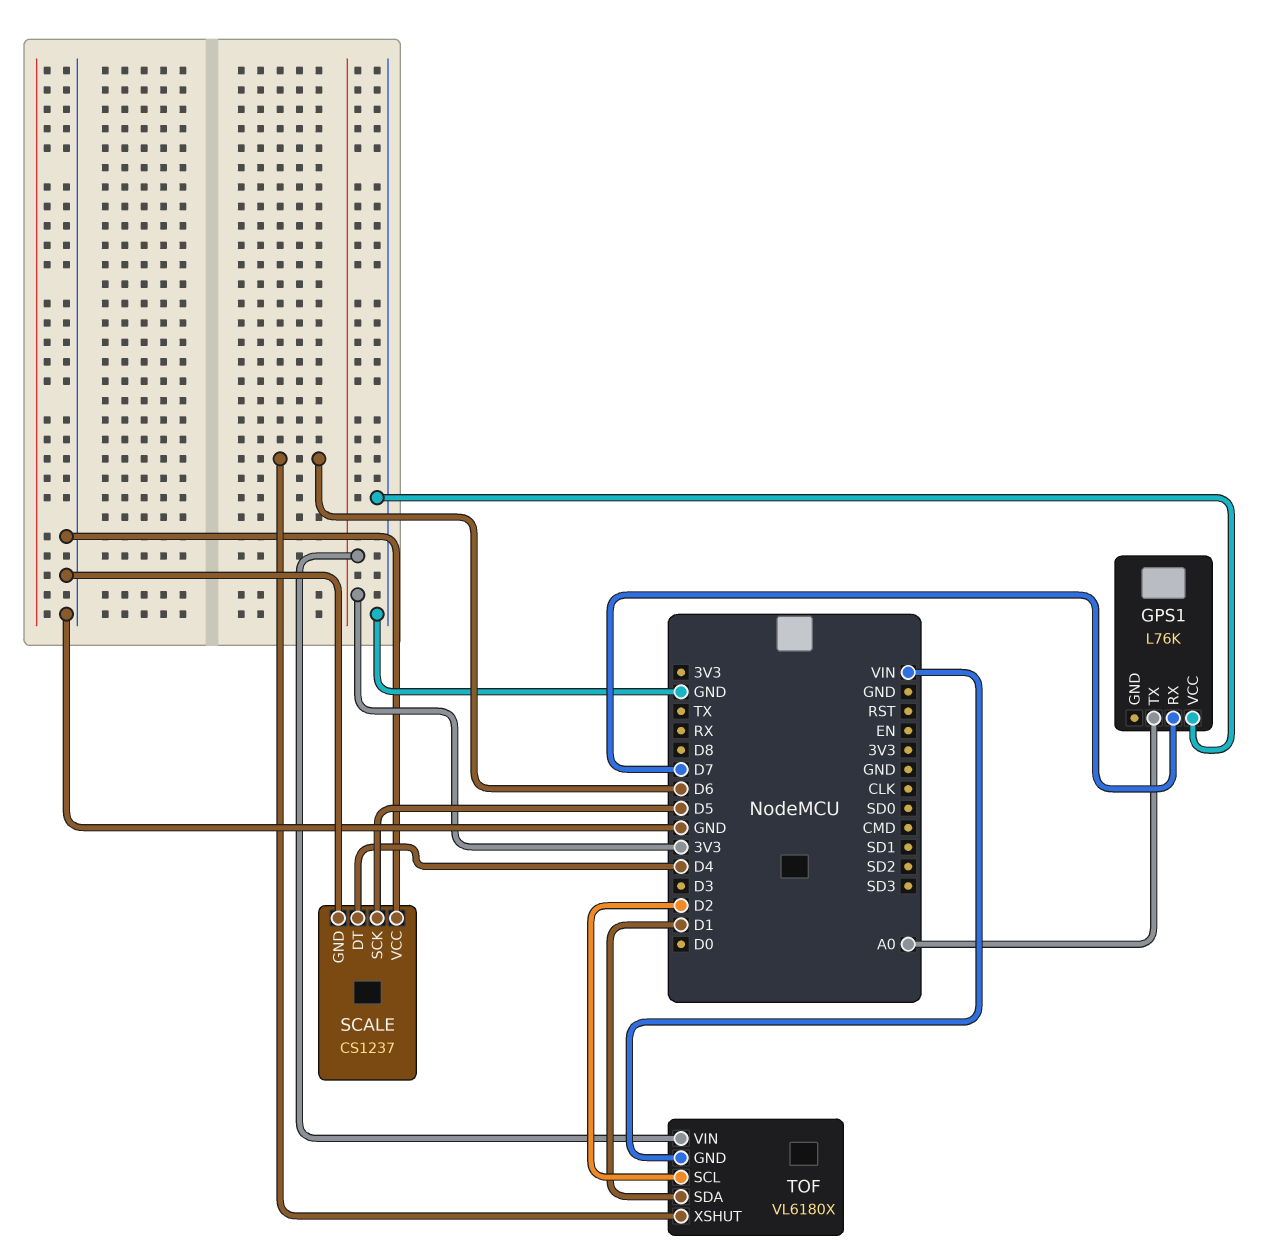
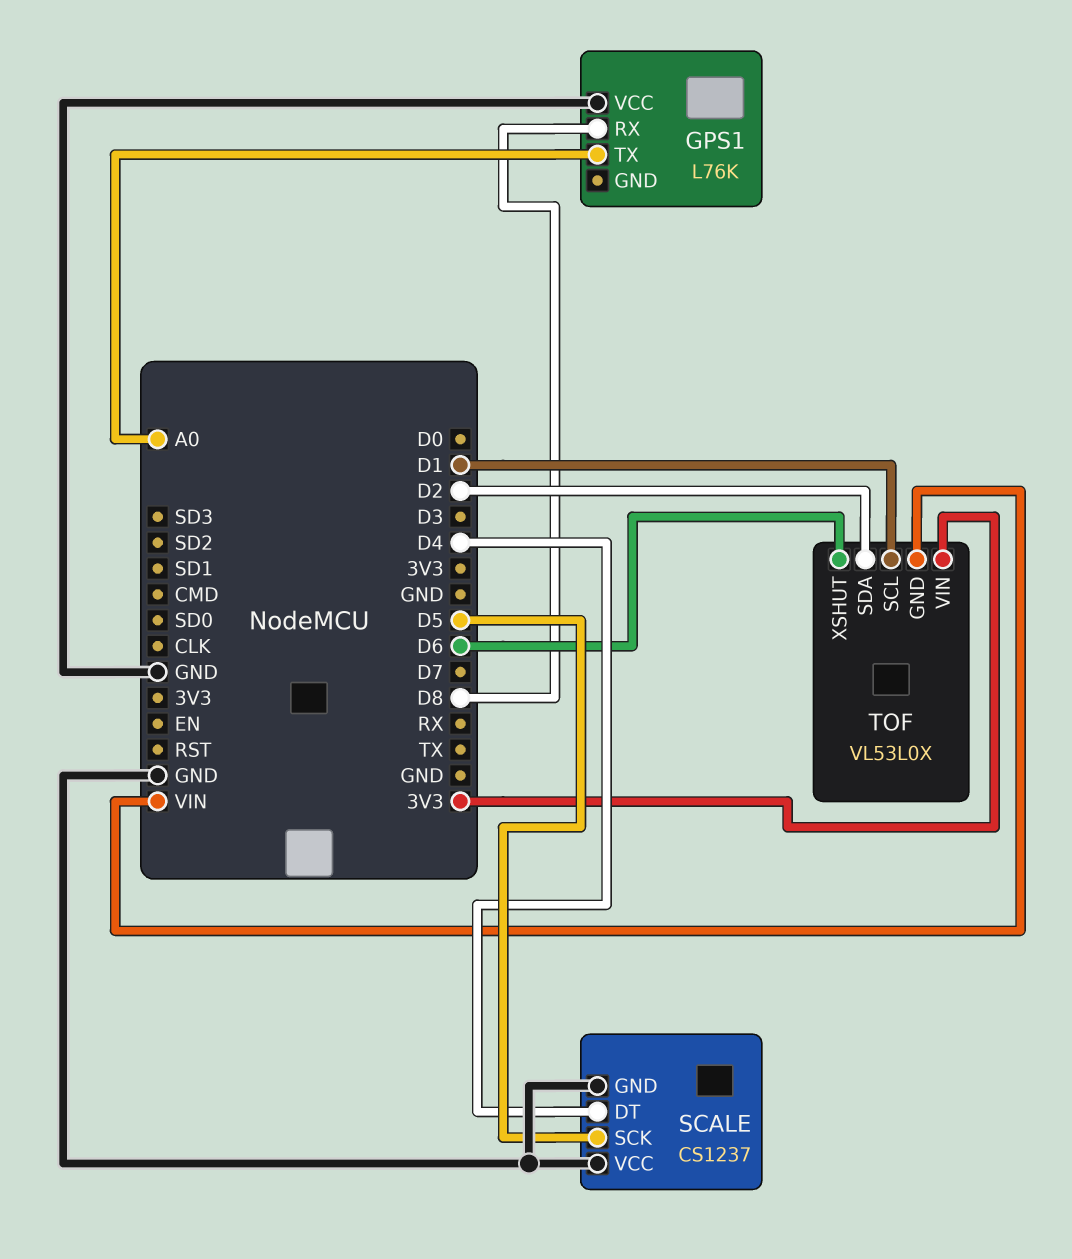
GPS1 pin RX: D7 -> D8
TOF: VL6180X -> VL53L0X
TOF pin SCL: D2 -> D1
TOF pin SDA: D1 -> D2

